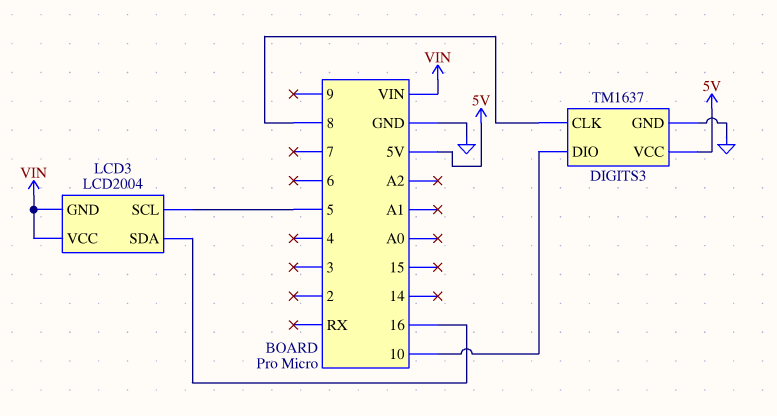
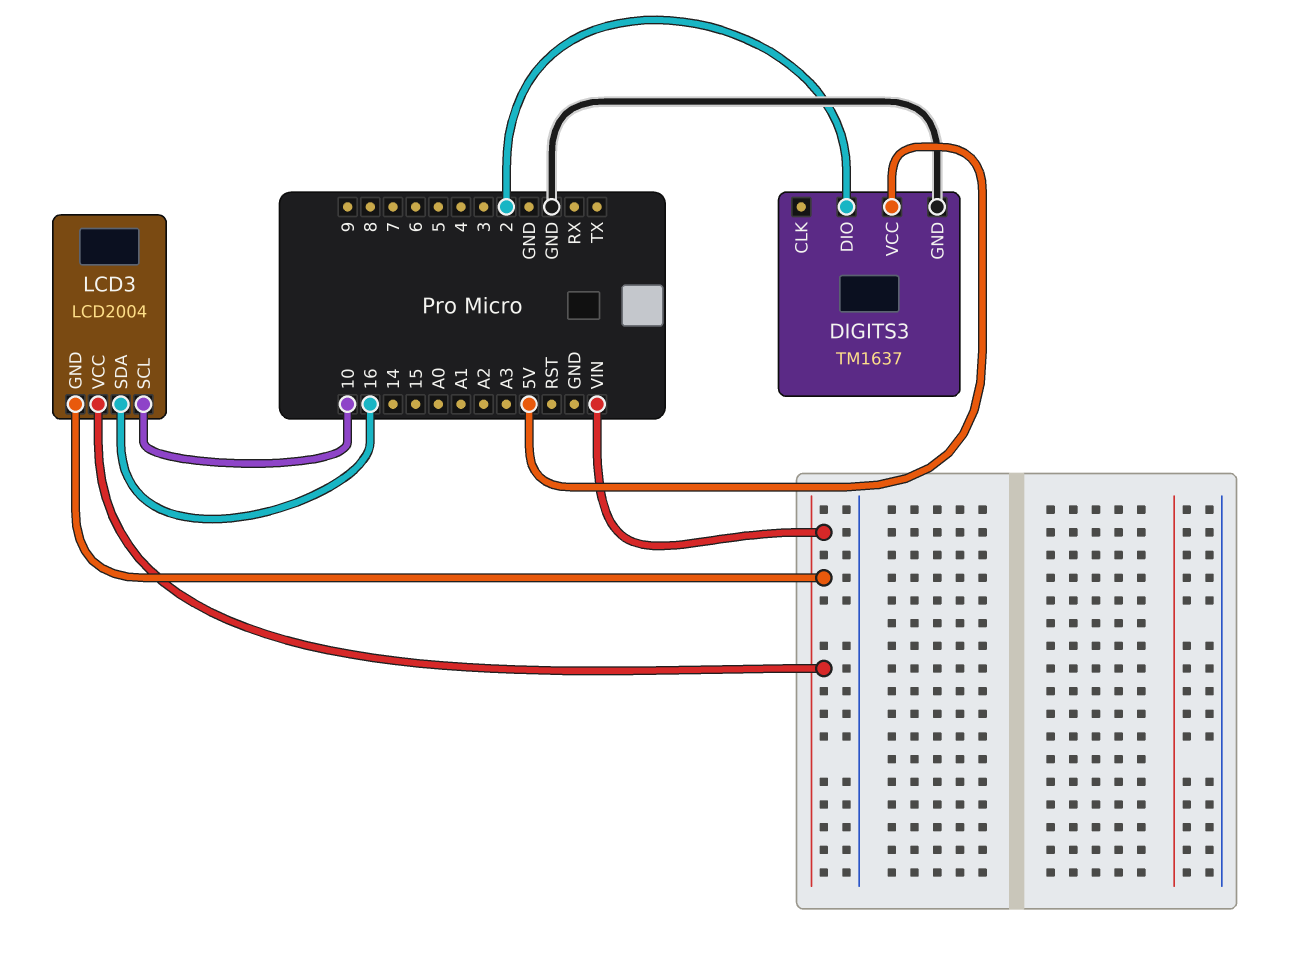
DIGITS3 pin CLK: 8 -> none
DIGITS3 pin DIO: 10 -> 2
LCD3 pin SCL: 5 -> 10

